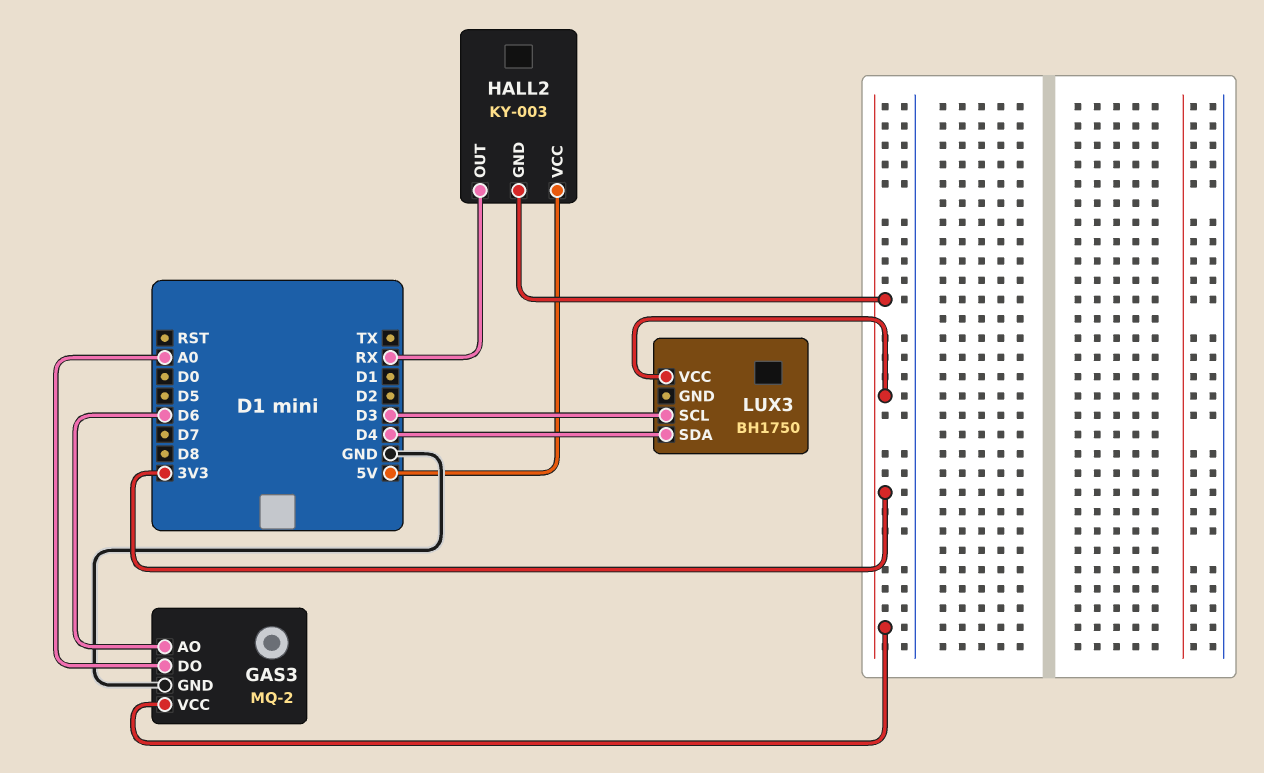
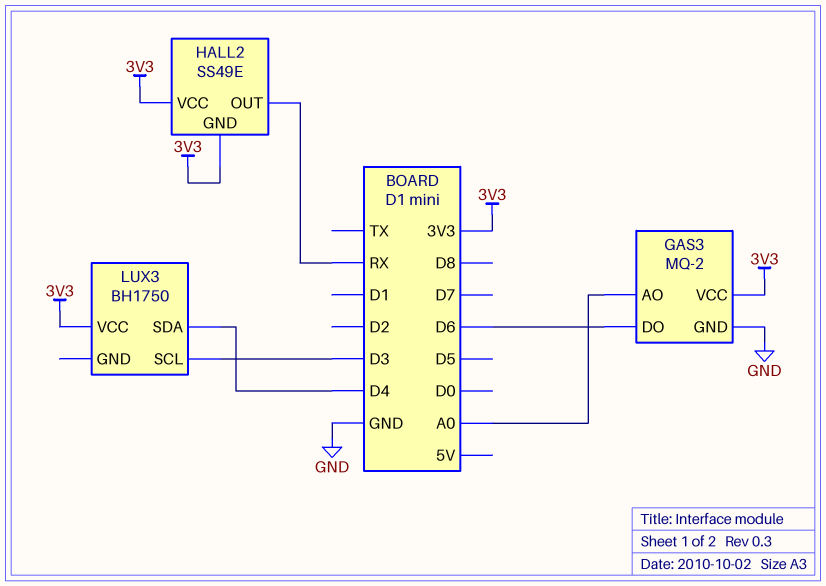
GAS3 pin AO: D6 -> A0
GAS3 pin DO: A0 -> D6
HALL2: KY-003 -> SS49E
HALL2 pin VCC: 5V -> 3V3

